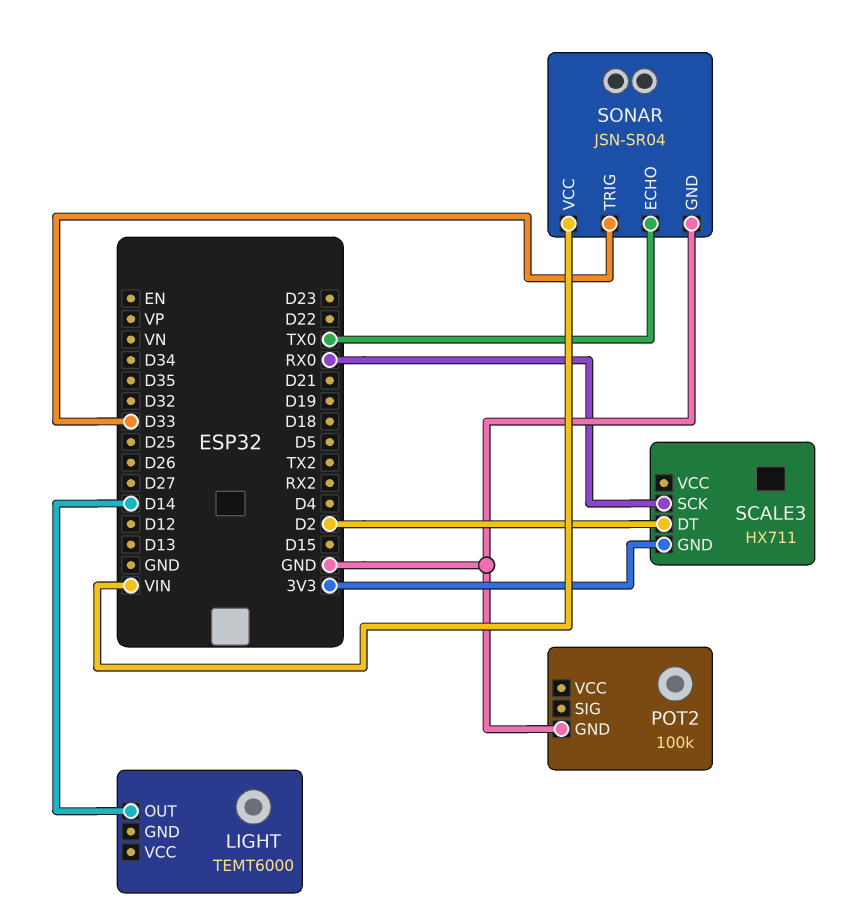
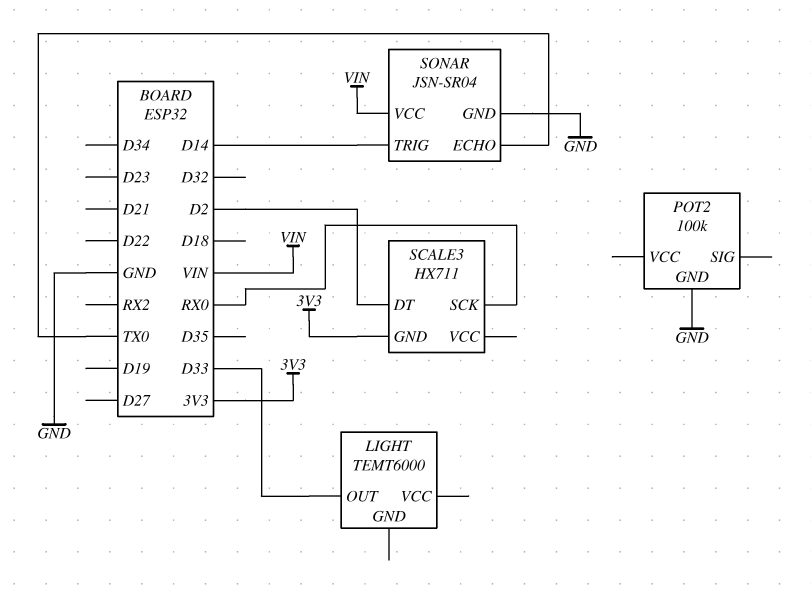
LIGHT pin OUT: D14 -> D33
SONAR pin TRIG: D33 -> D14

